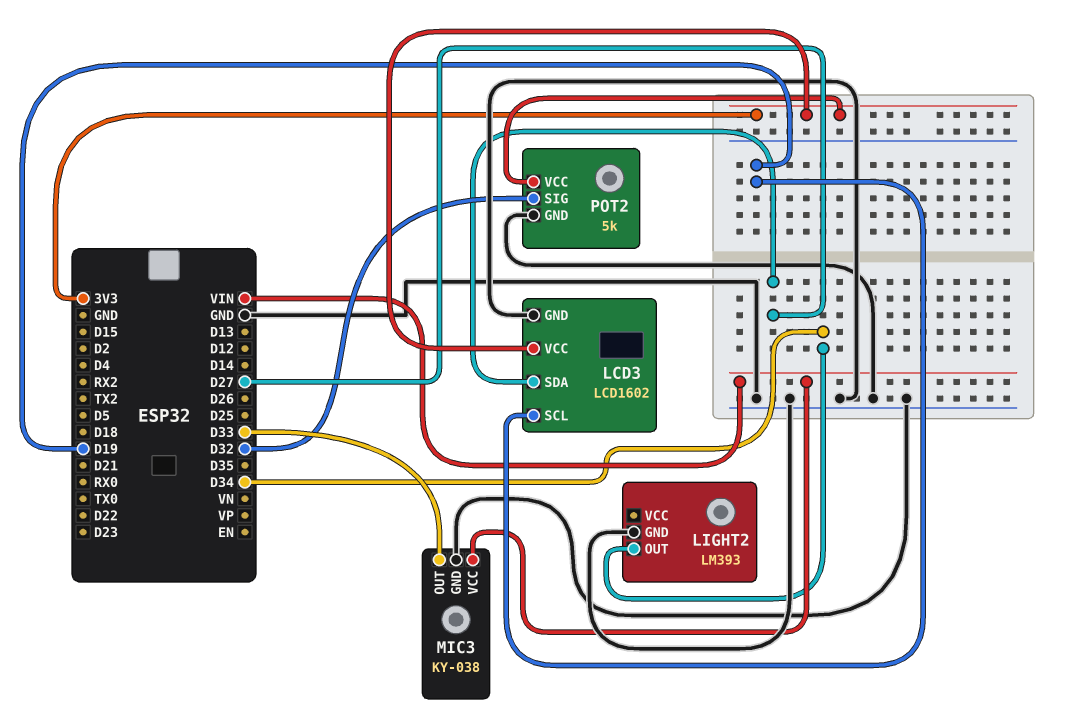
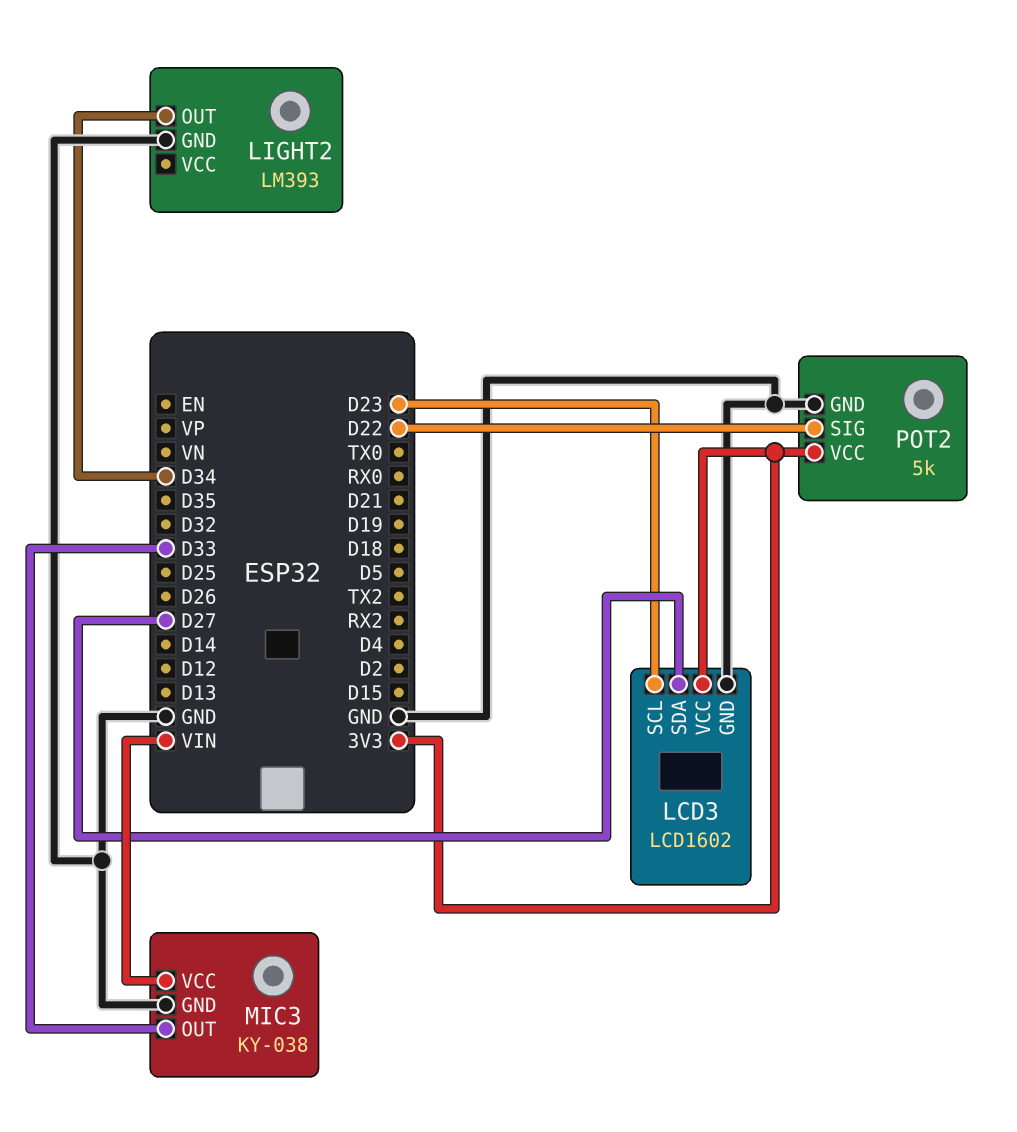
LCD3 pin SCL: D19 -> D23
POT2 pin SIG: D32 -> D22

